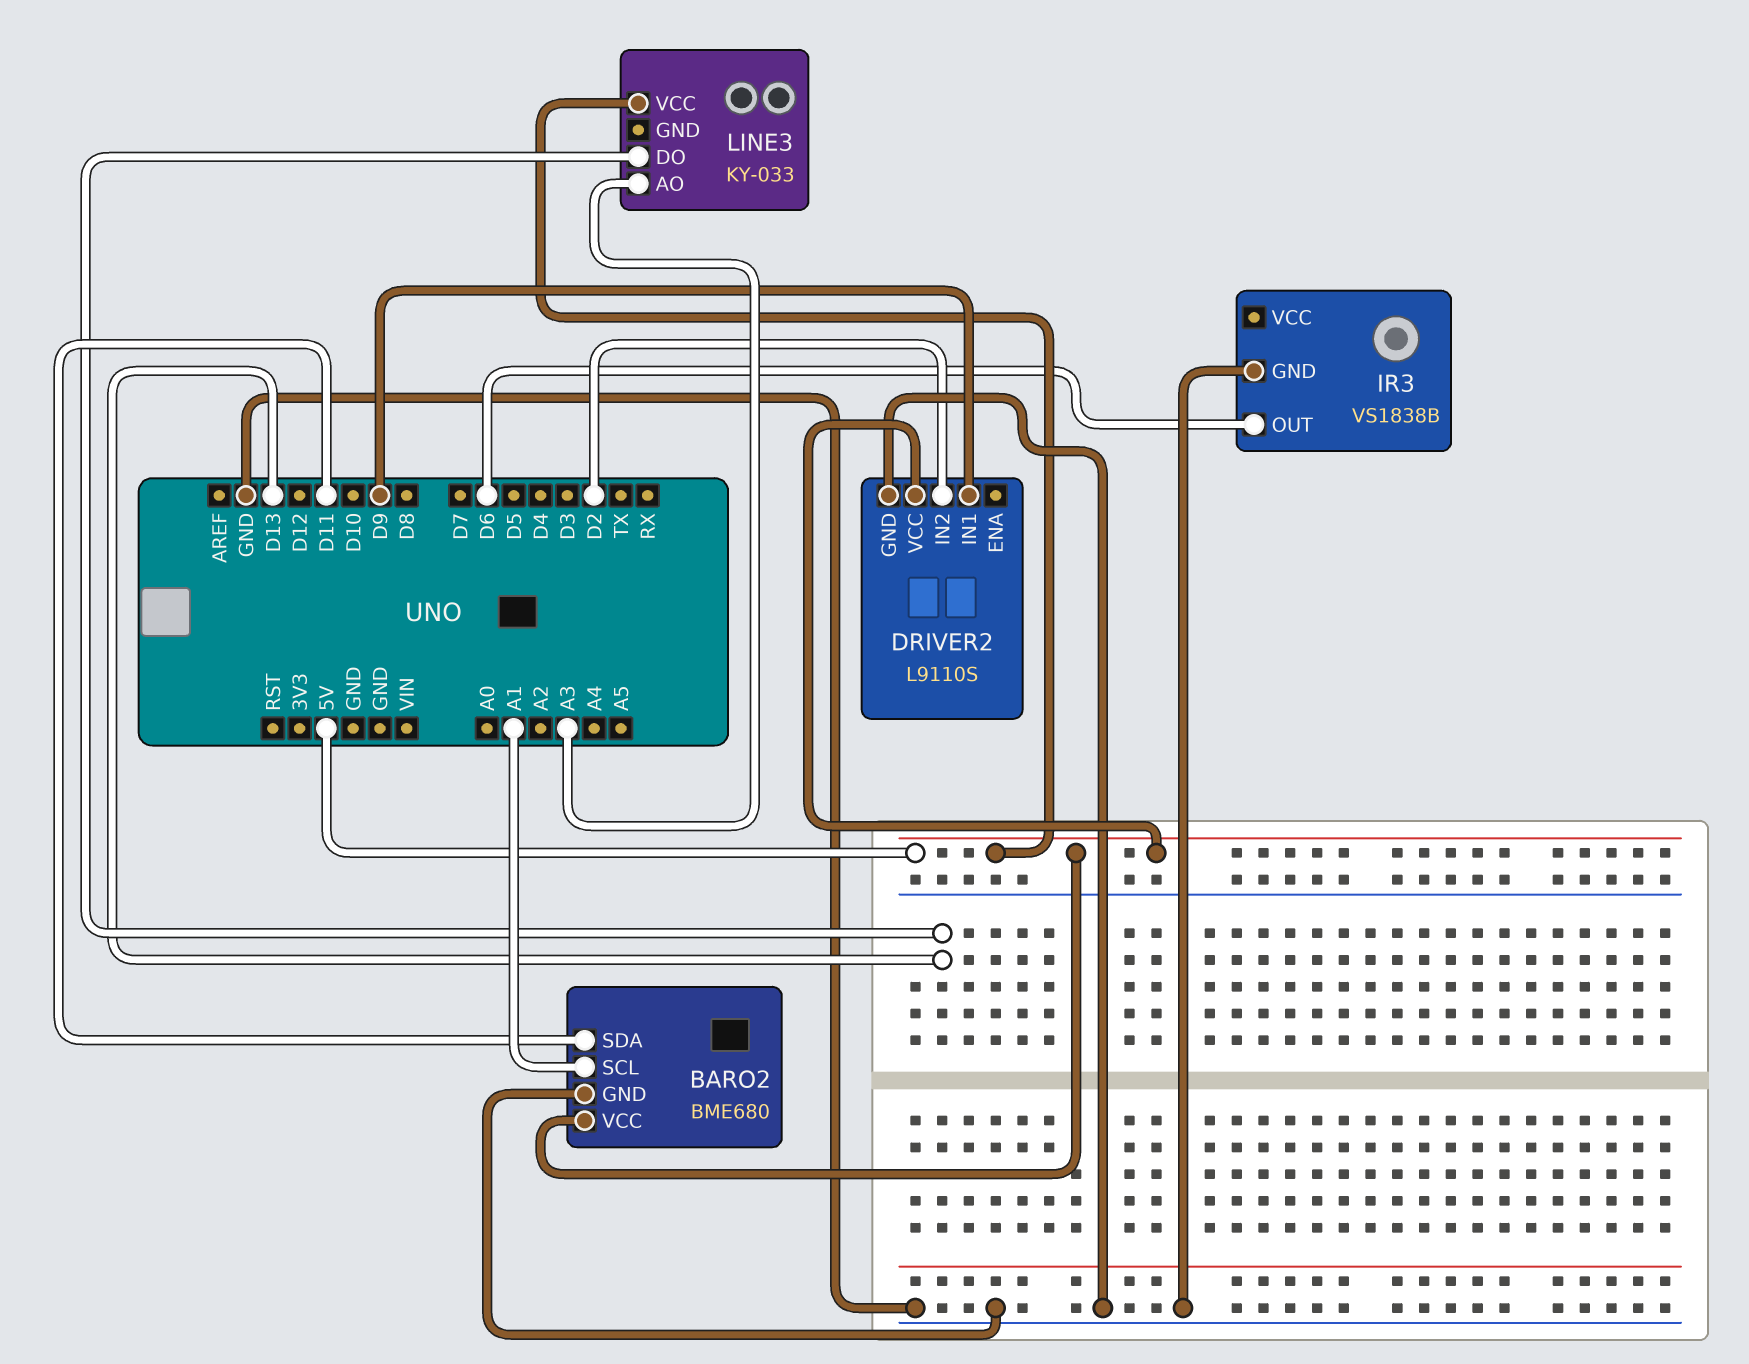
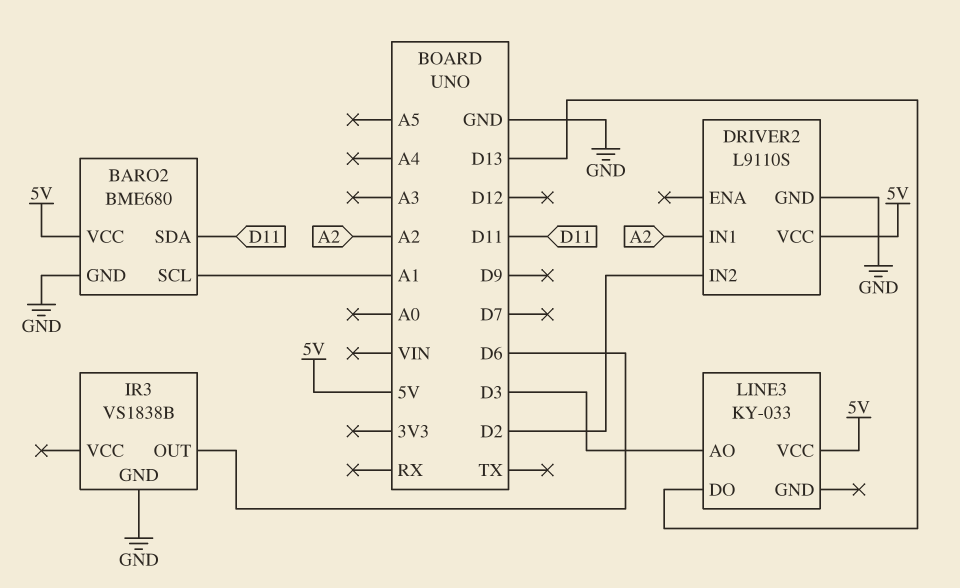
DRIVER2 pin IN1: D9 -> A2
LINE3 pin AO: A3 -> D3

